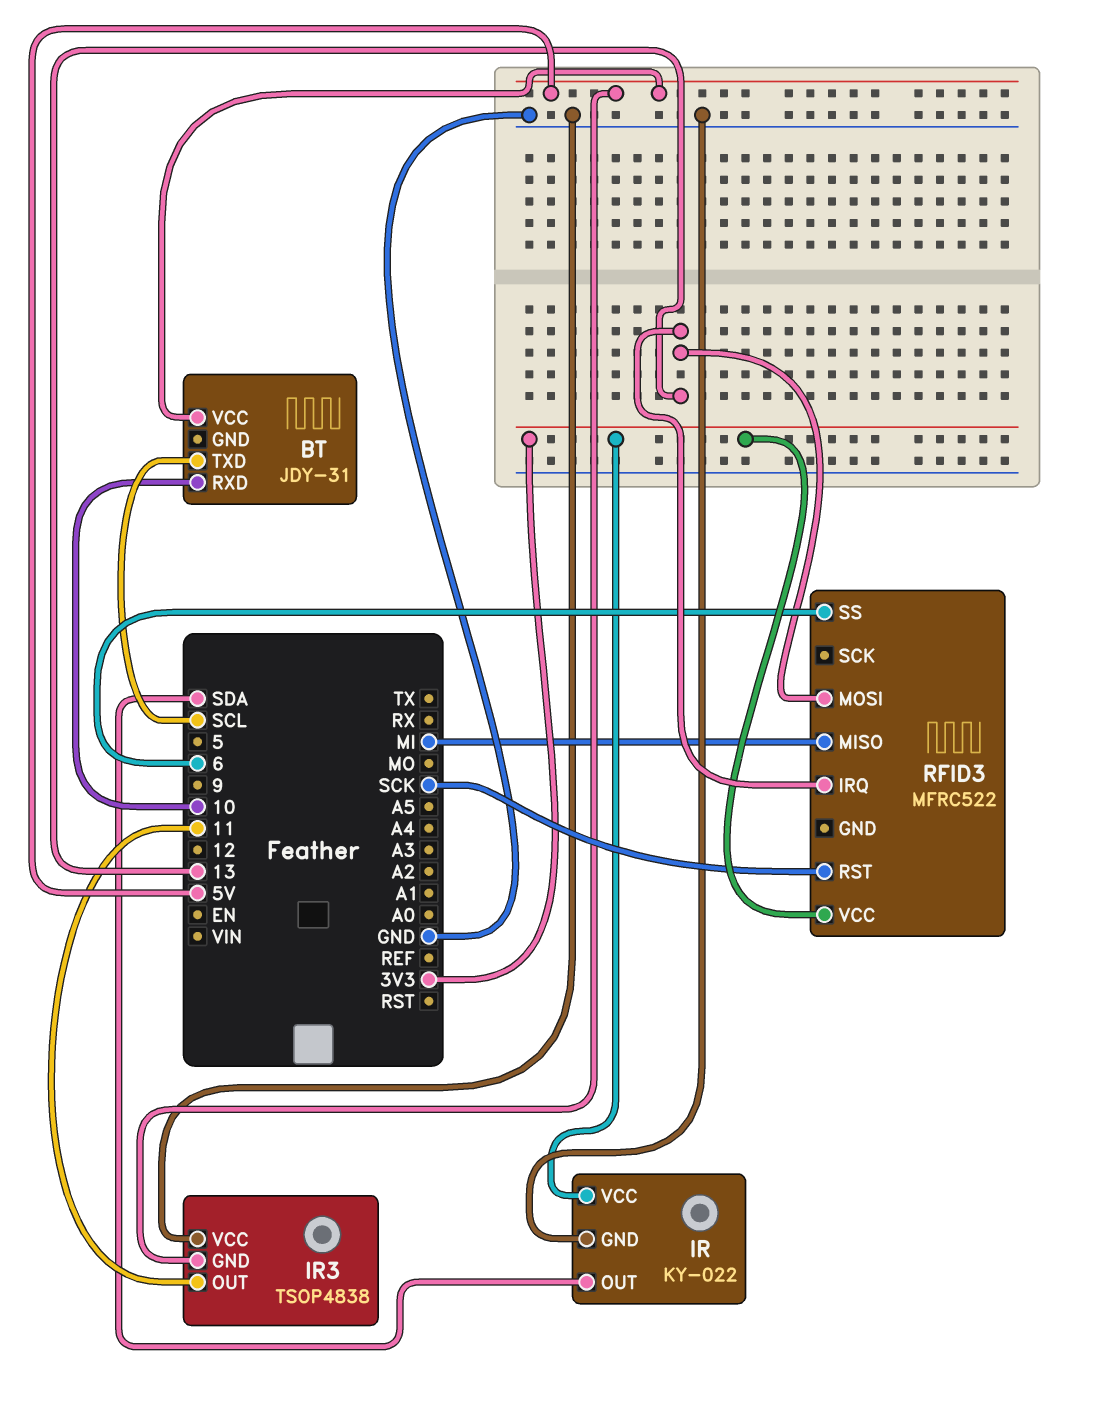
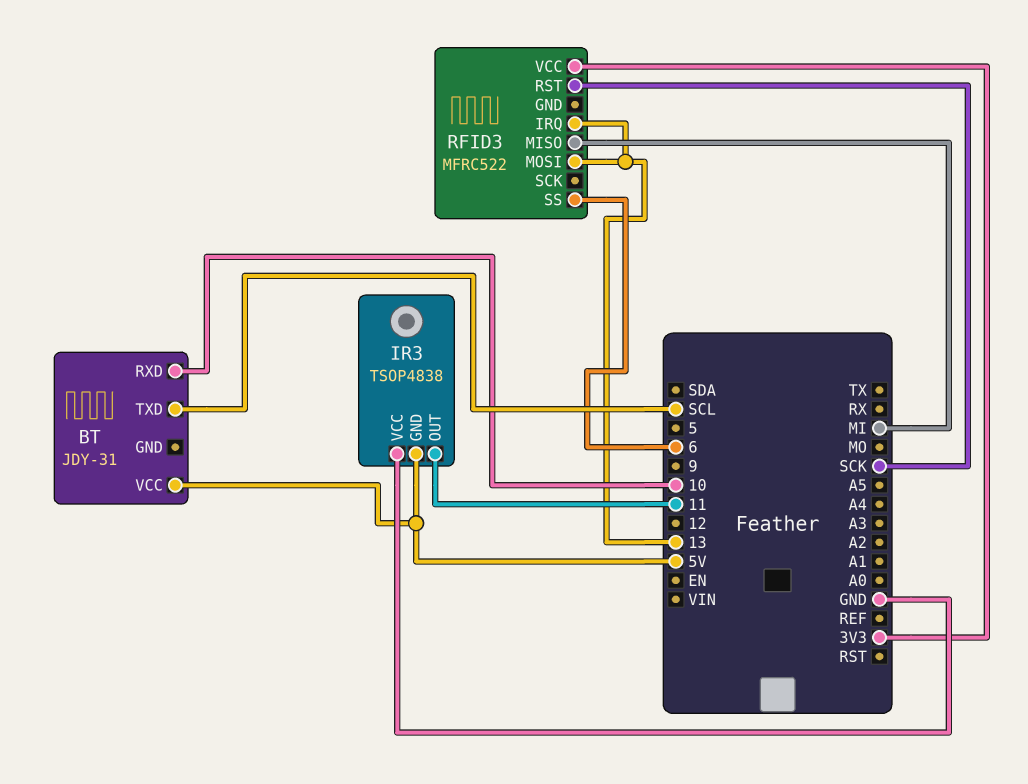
IR: KY-022 -> none
IR pin GND: GND -> none
IR pin OUT: SDA -> none
IR pin VCC: 3V3 -> none

